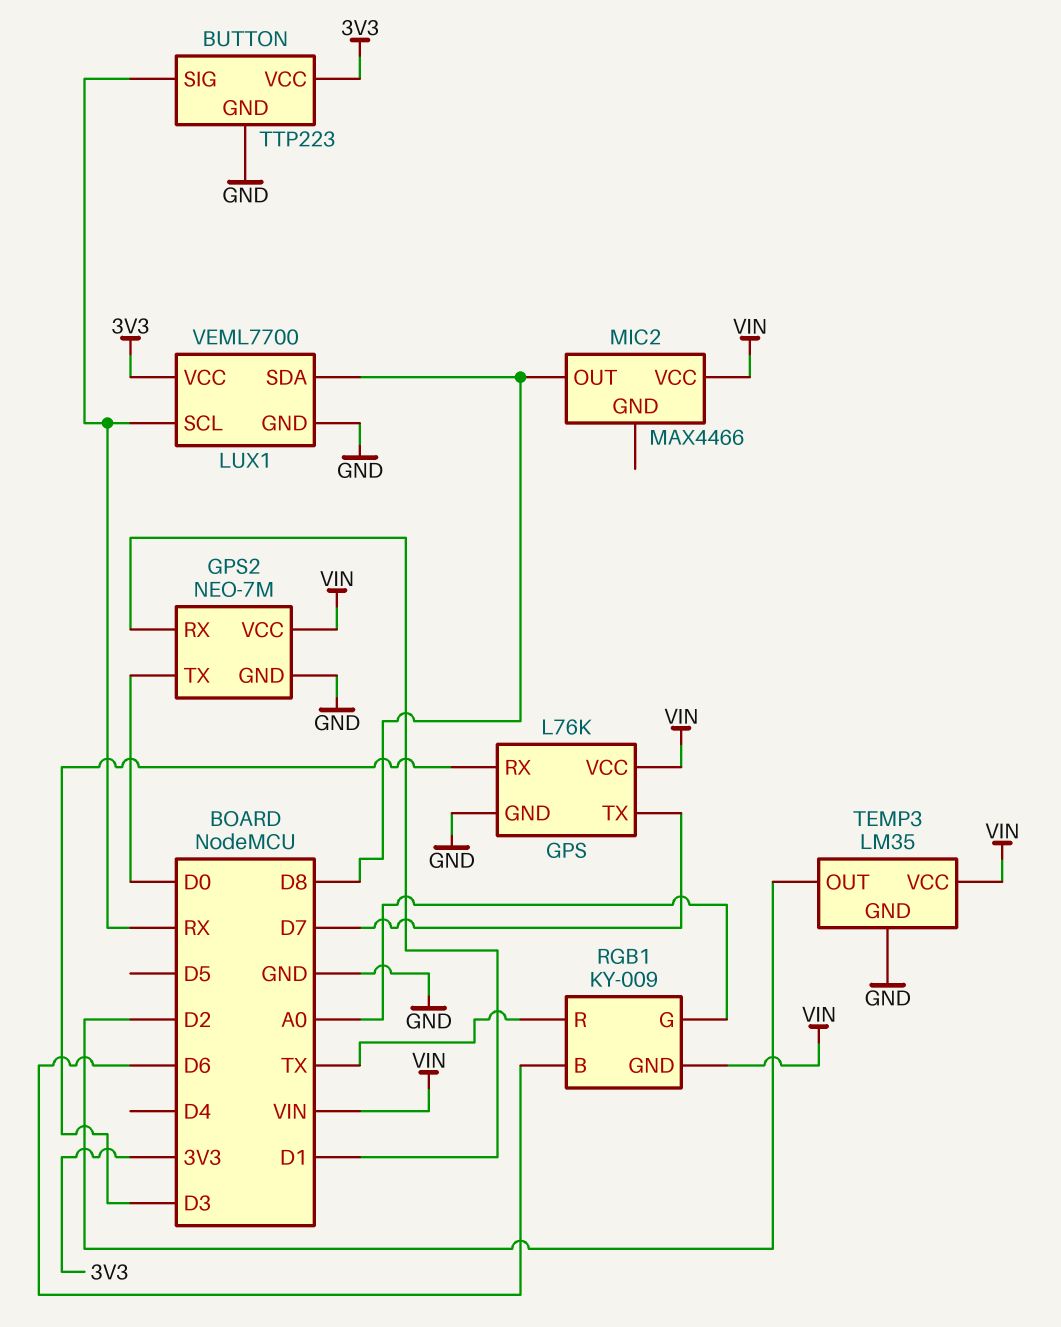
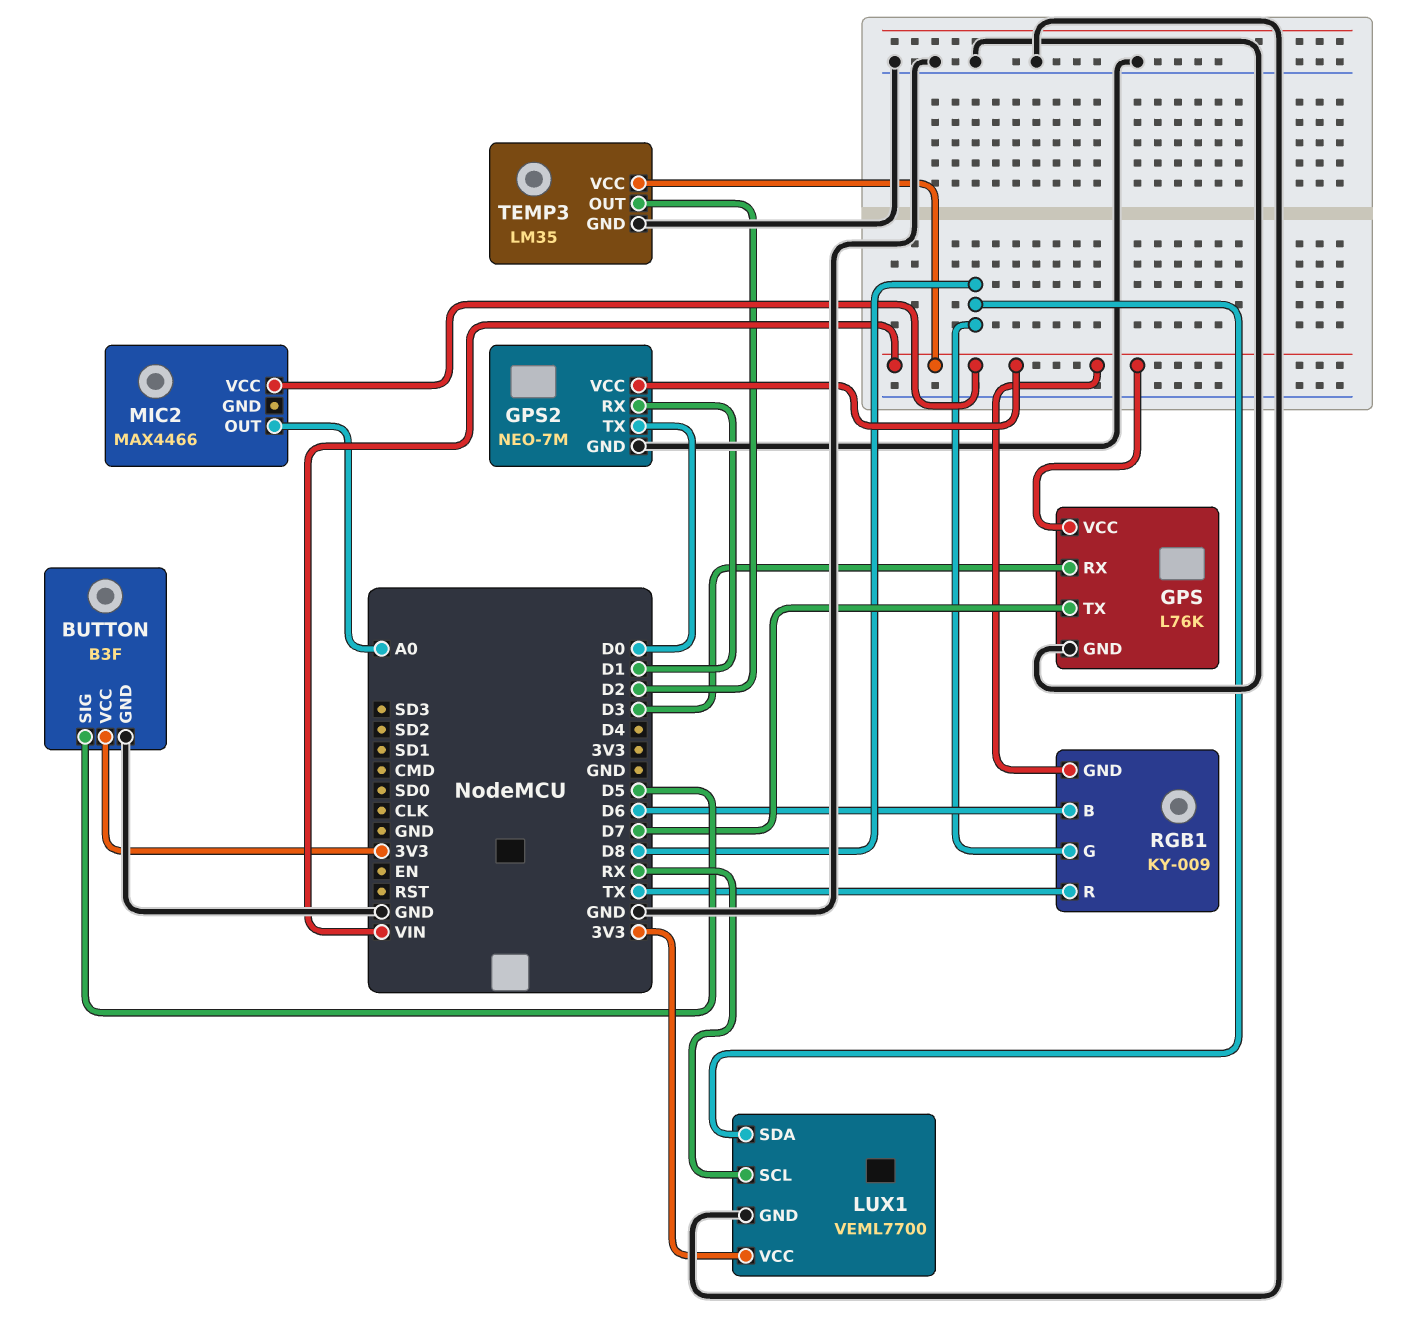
BUTTON: TTP223 -> B3F
BUTTON pin SIG: RX -> D5
MIC2 pin OUT: D8 -> A0
RGB1 pin G: A0 -> D8

